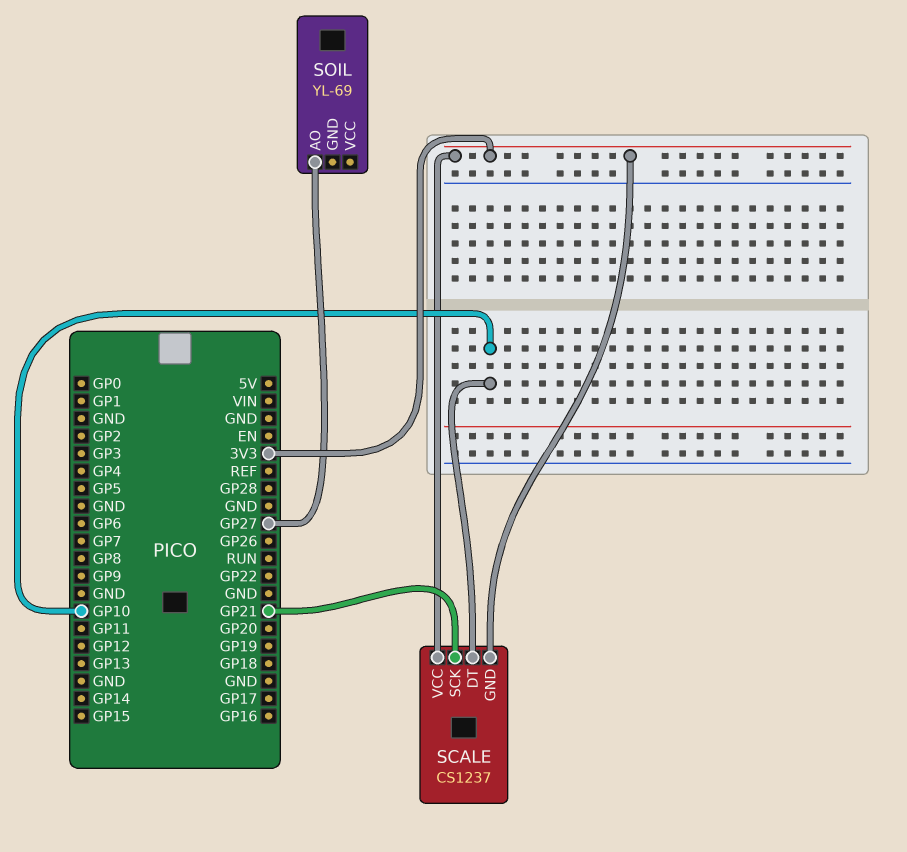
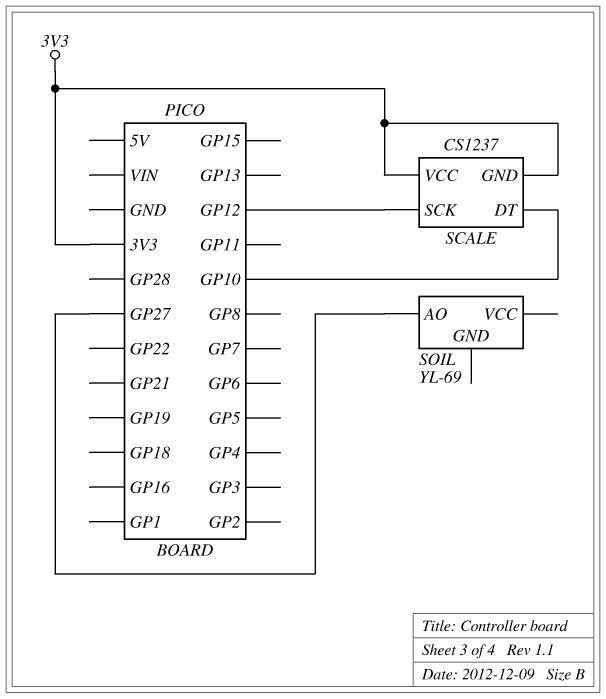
SCALE pin SCK: GP21 -> GP12

